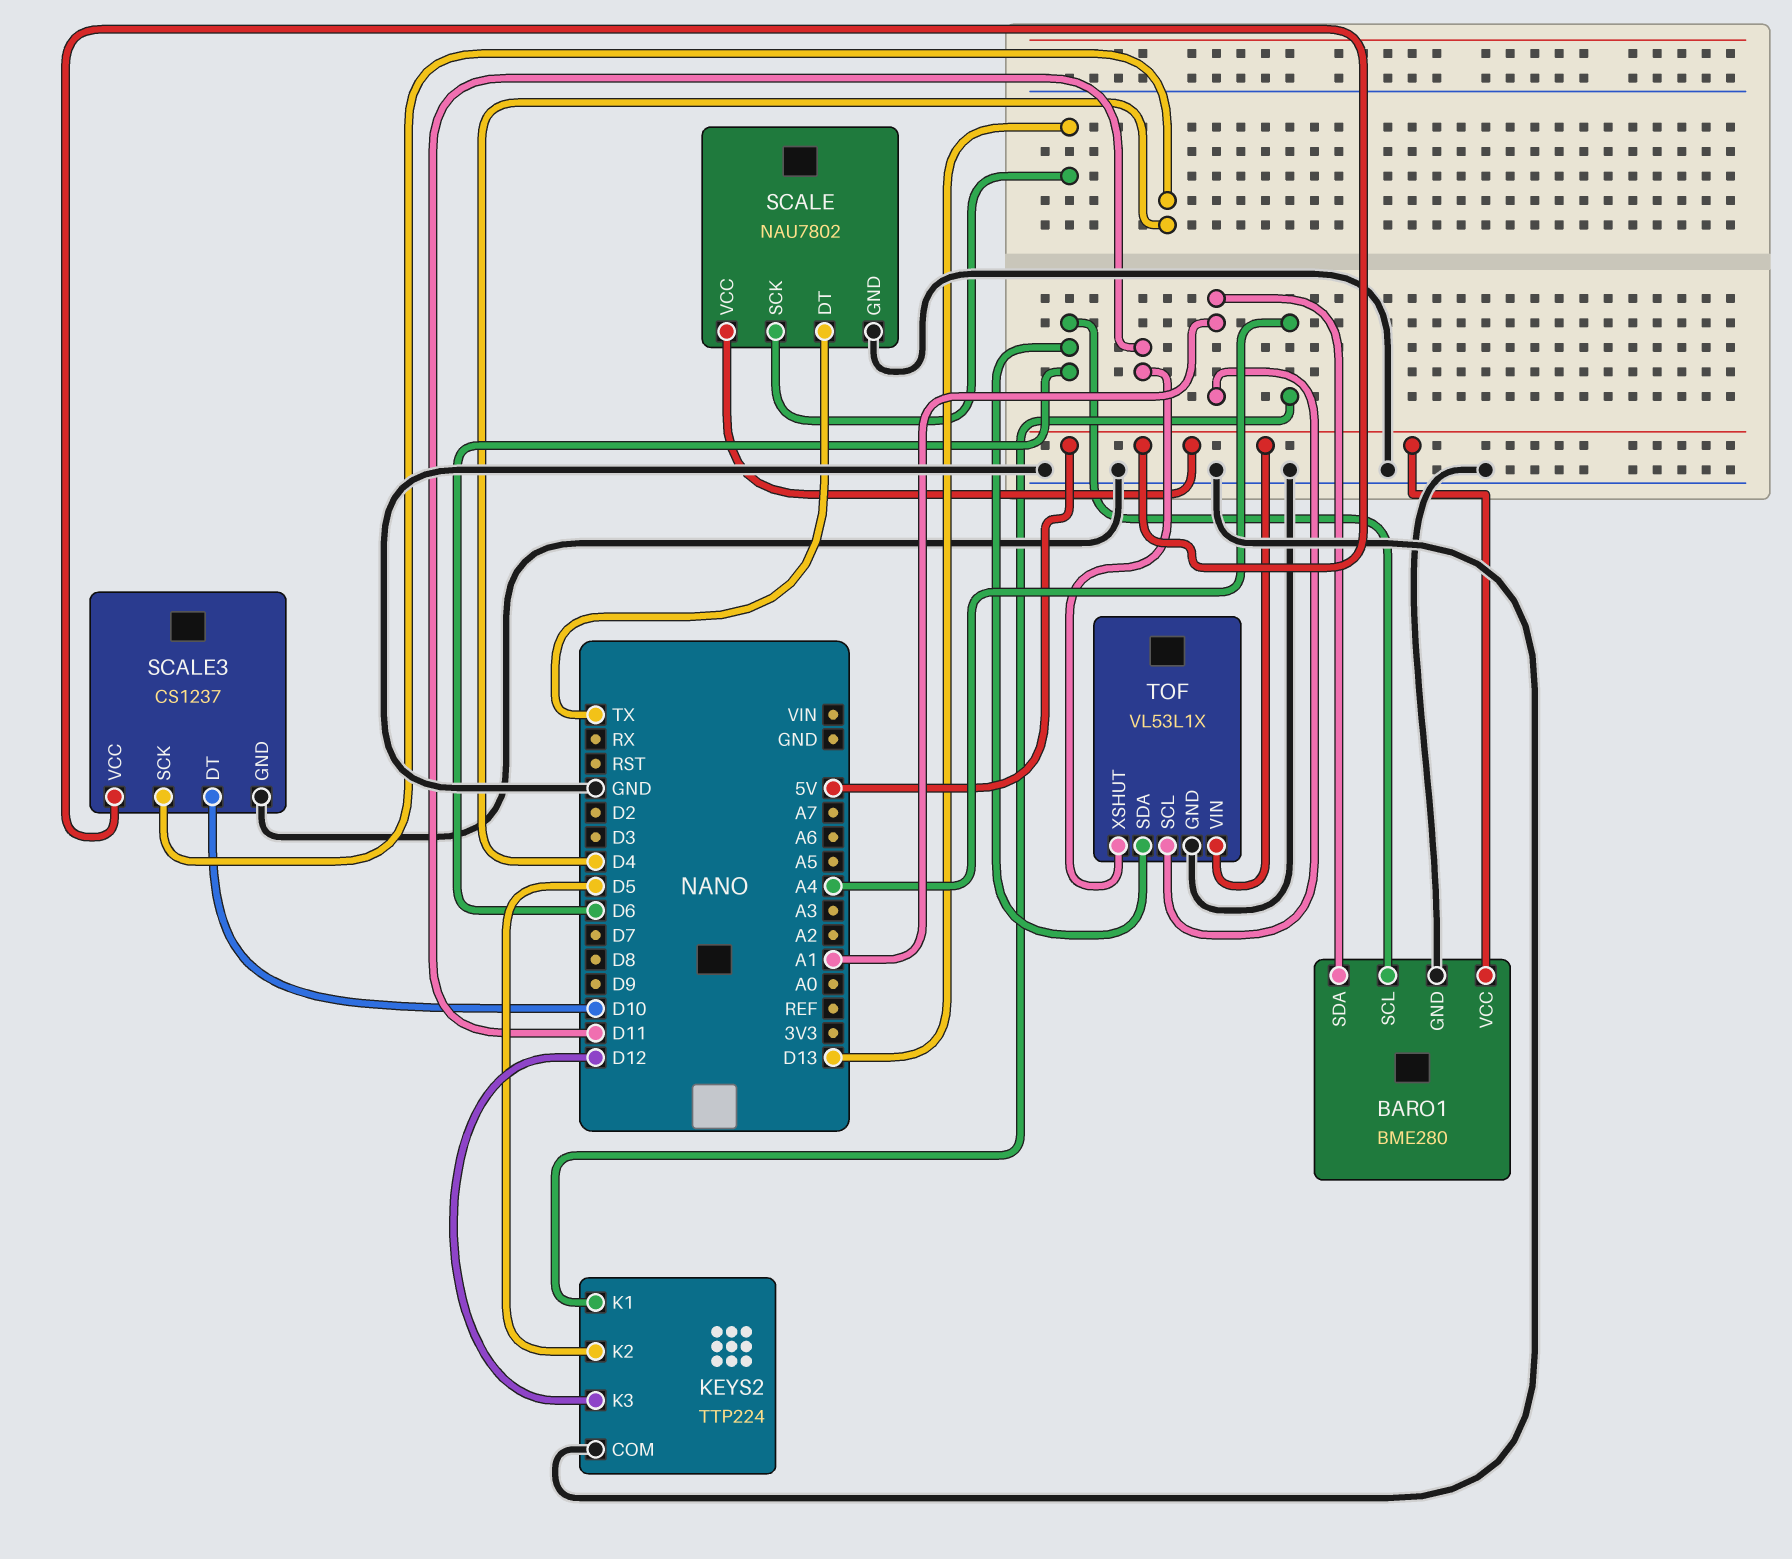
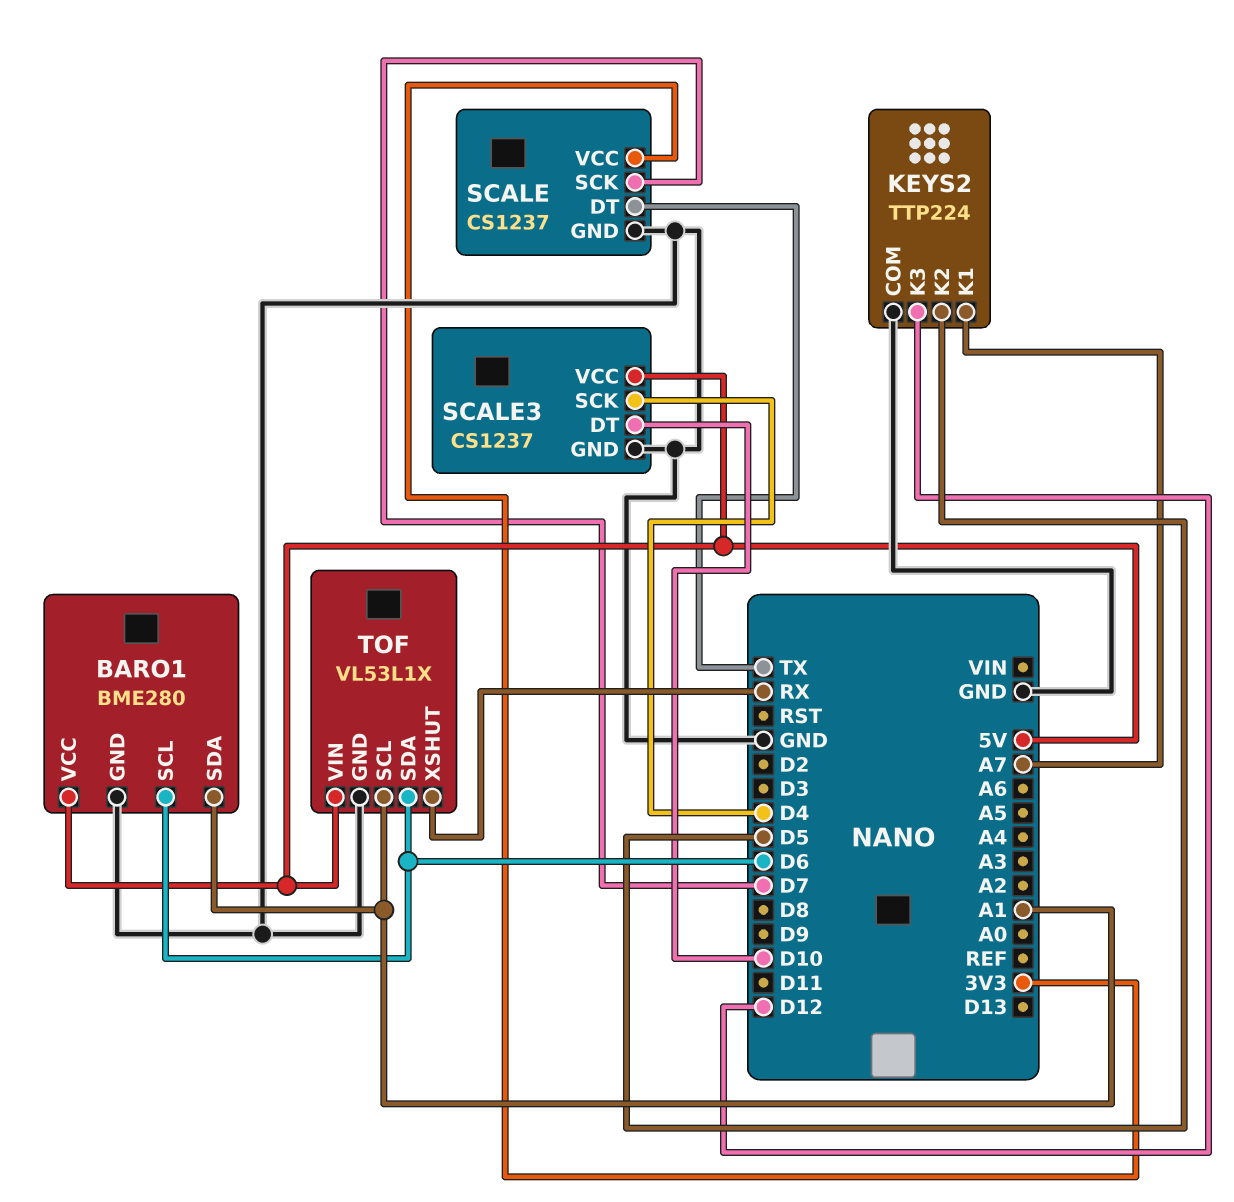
KEYS2 pin K1: A4 -> A7
SCALE: NAU7802 -> CS1237
SCALE pin SCK: D13 -> D7
SCALE pin VCC: 5V -> 3V3
TOF pin XSHUT: D11 -> RX

